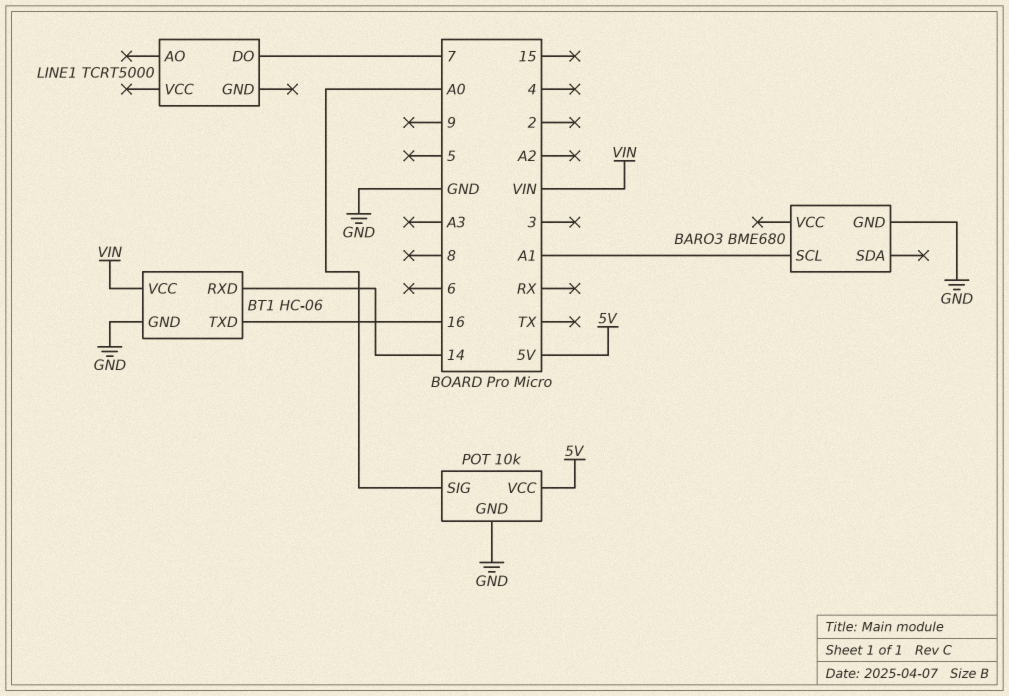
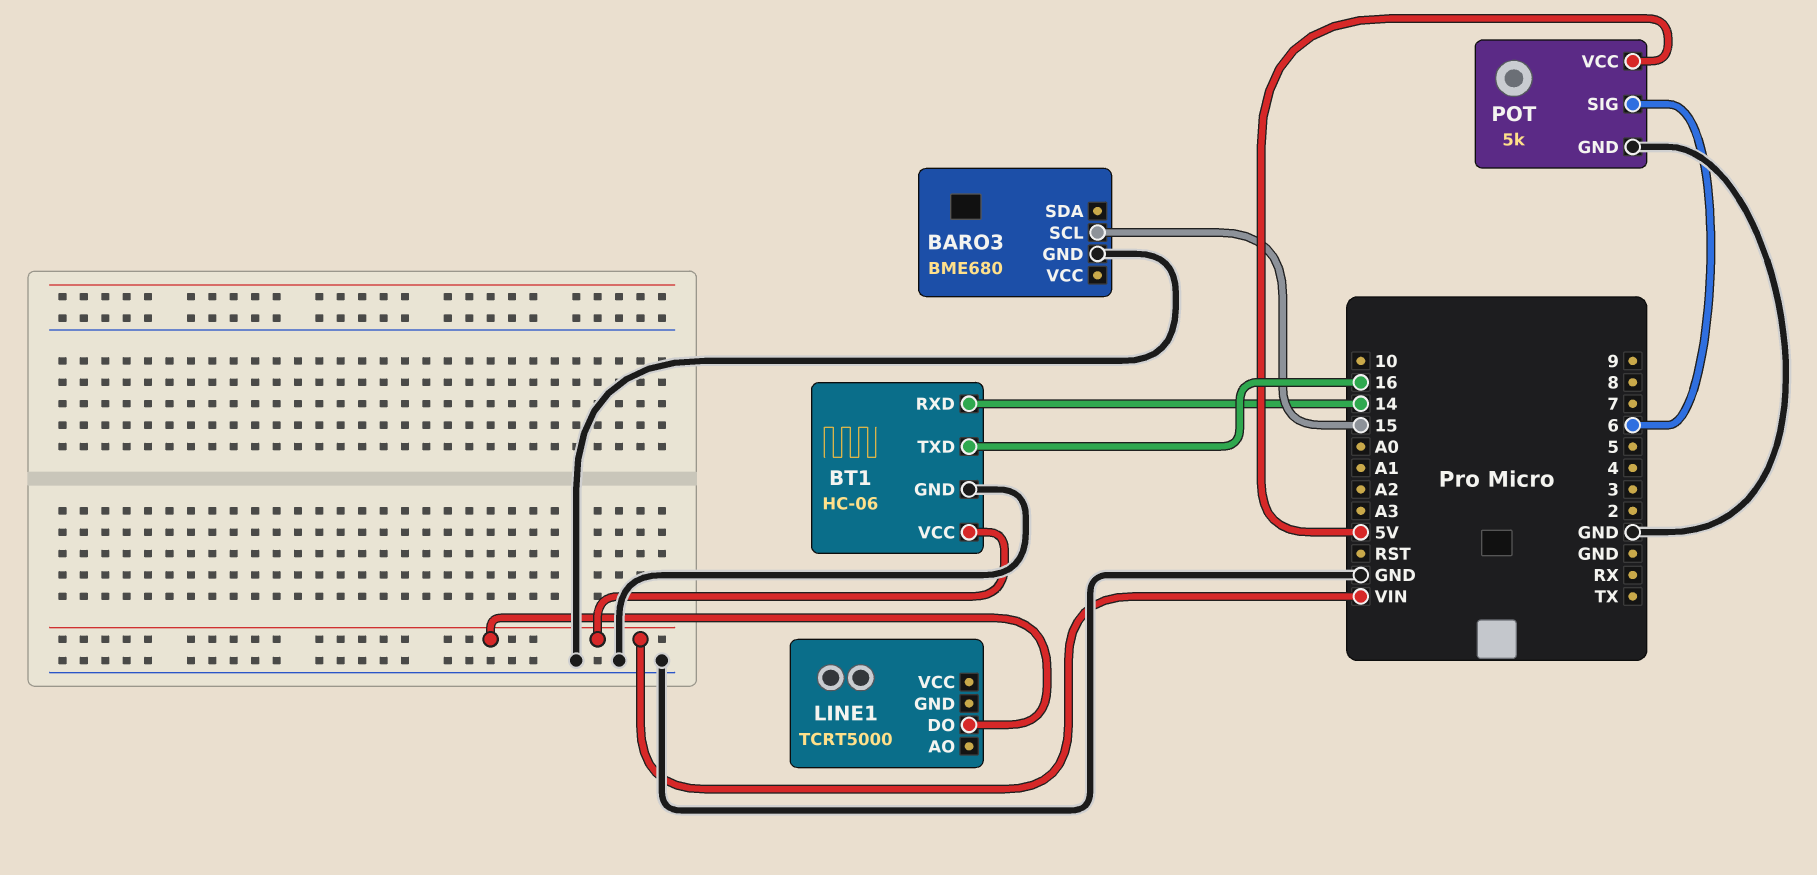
BARO3 pin SCL: A1 -> 15
LINE1 pin DO: 7 -> VIN
POT: 10k -> 5k
POT pin SIG: A0 -> 6

